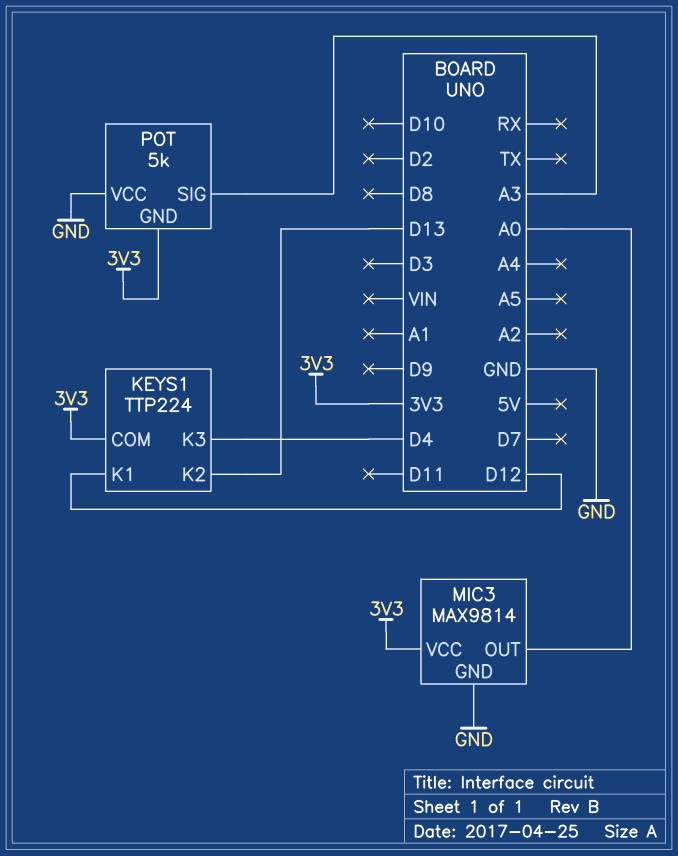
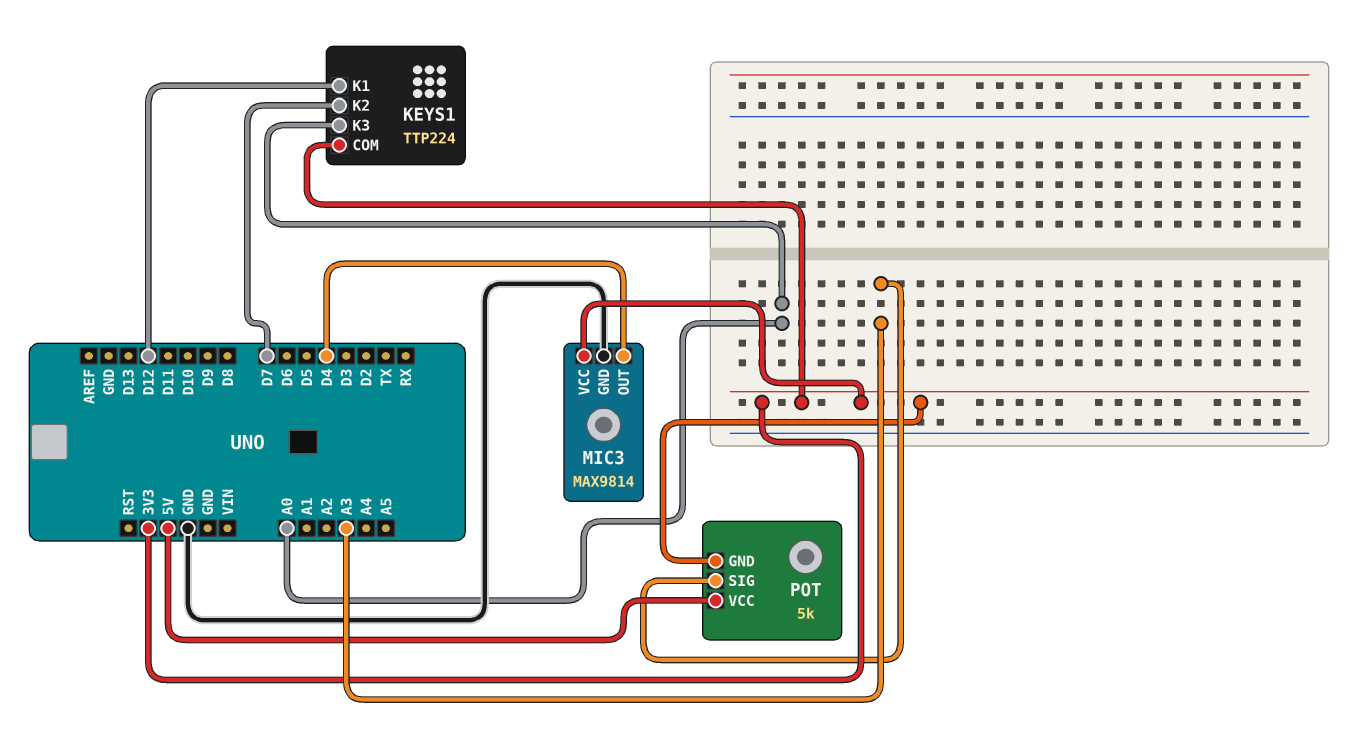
KEYS1 pin K2: D13 -> D7
KEYS1 pin K3: D4 -> A0
MIC3 pin OUT: A0 -> D4
POT pin VCC: GND -> 5V

